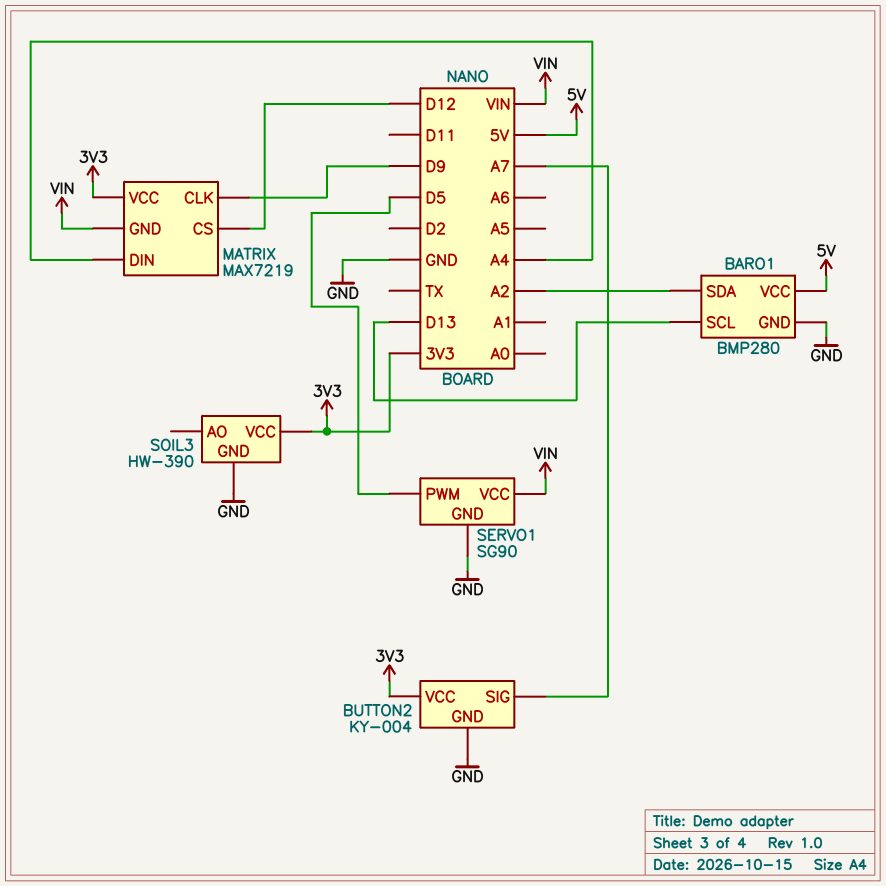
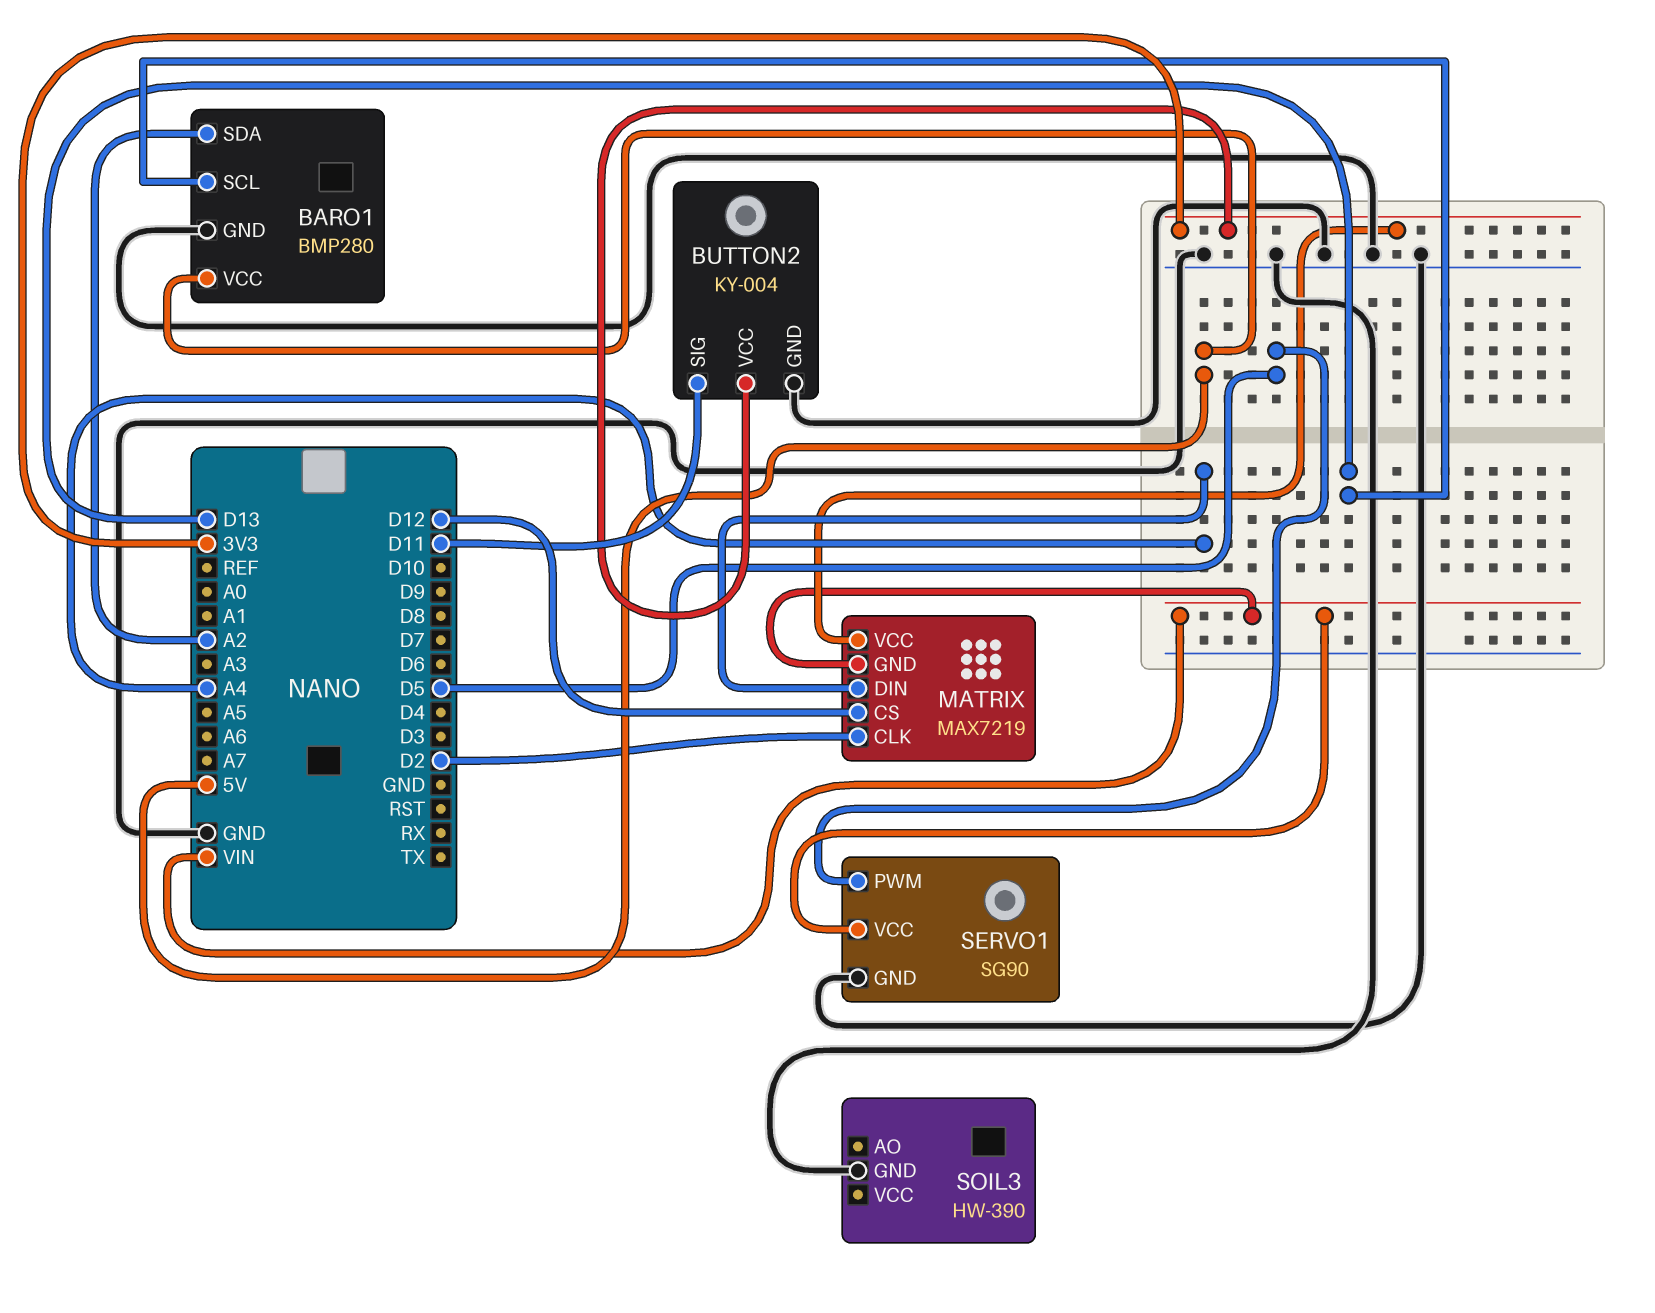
BUTTON2 pin SIG: A7 -> D11
MATRIX pin CLK: D9 -> D2
SOIL3 pin VCC: 3V3 -> none

